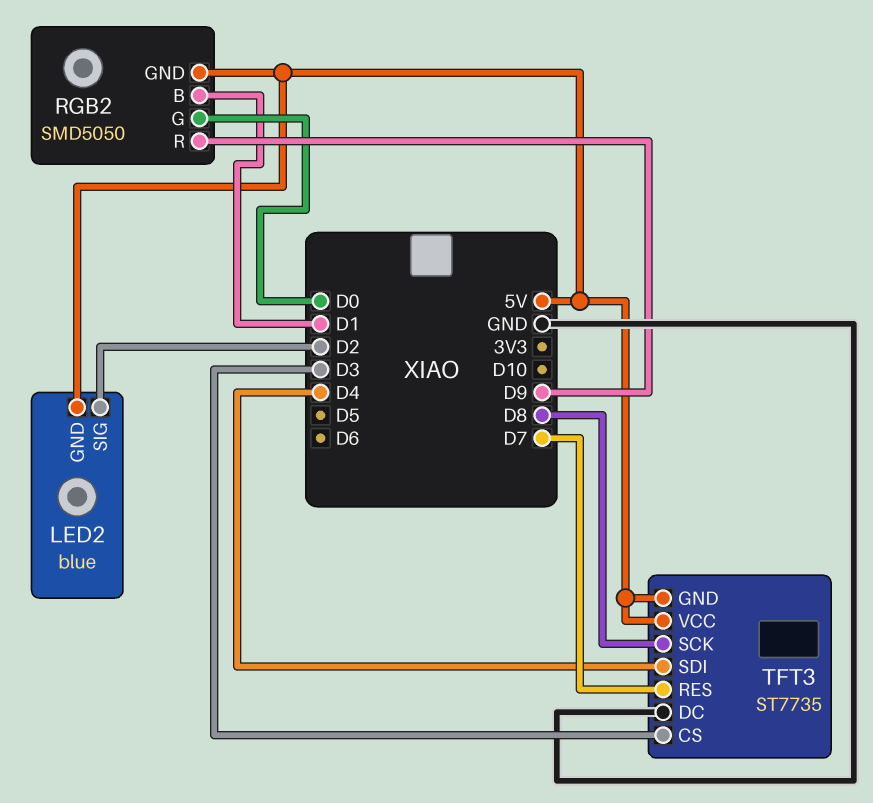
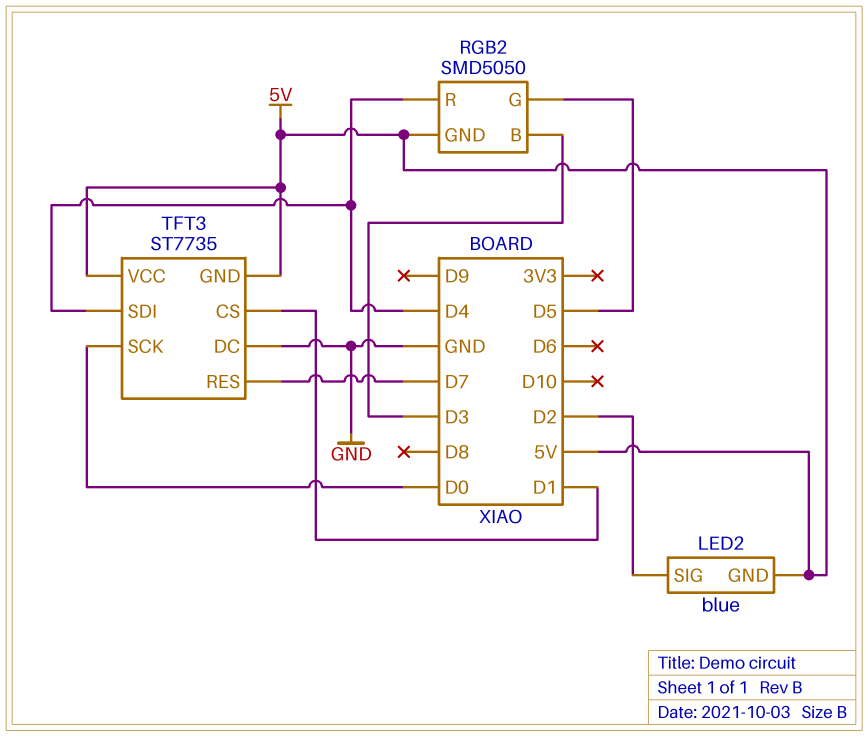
RGB2 pin B: D1 -> D3
RGB2 pin G: D0 -> D5
RGB2 pin R: D9 -> D4
TFT3 pin CS: D3 -> D1
TFT3 pin SCK: D8 -> D0

